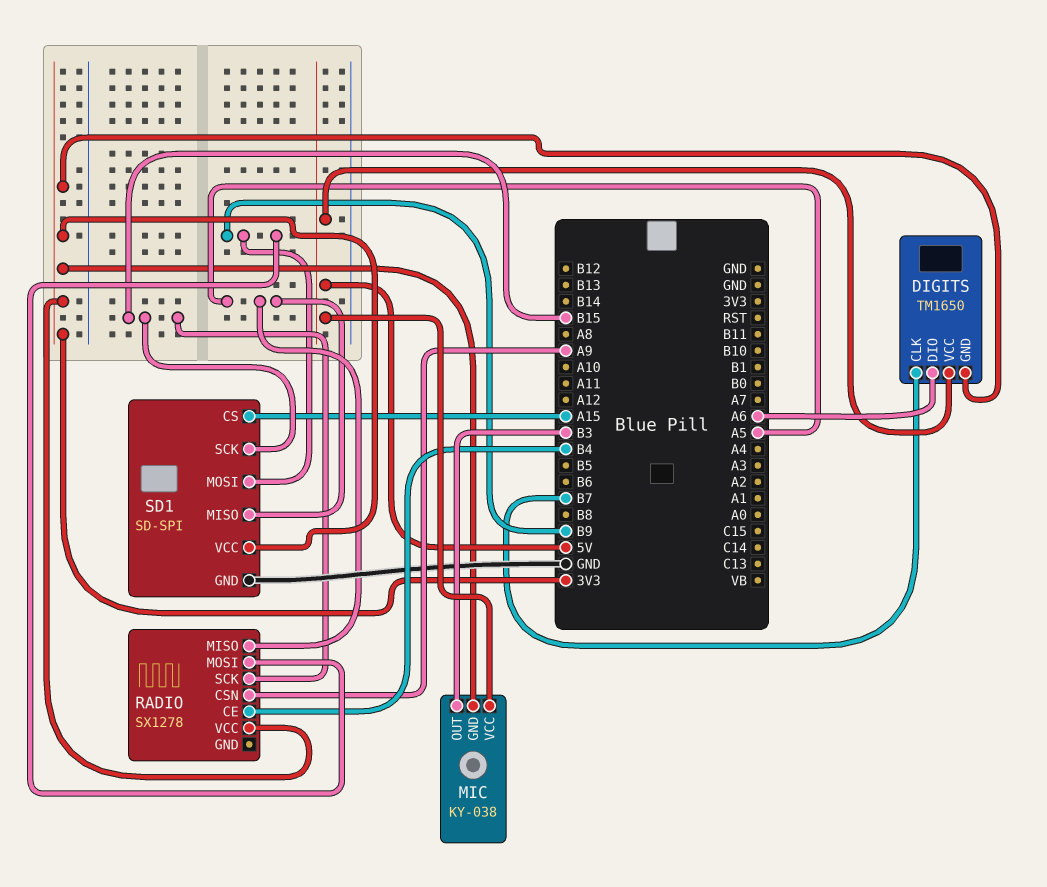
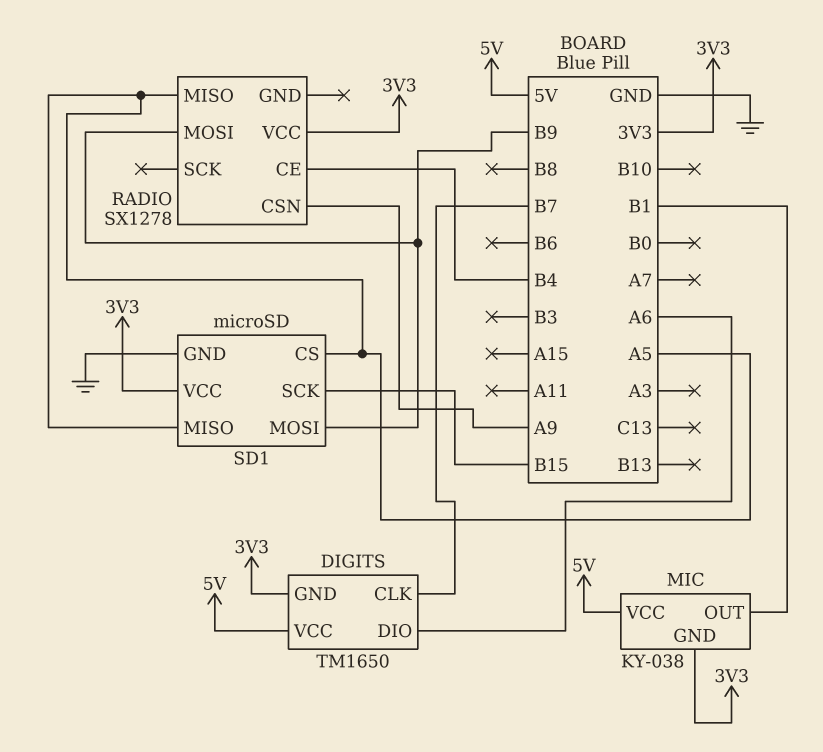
MIC pin OUT: B3 -> B1
RADIO pin SCK: B15 -> none
SD1: SD-SPI -> microSD
SD1 pin CS: A15 -> A5

